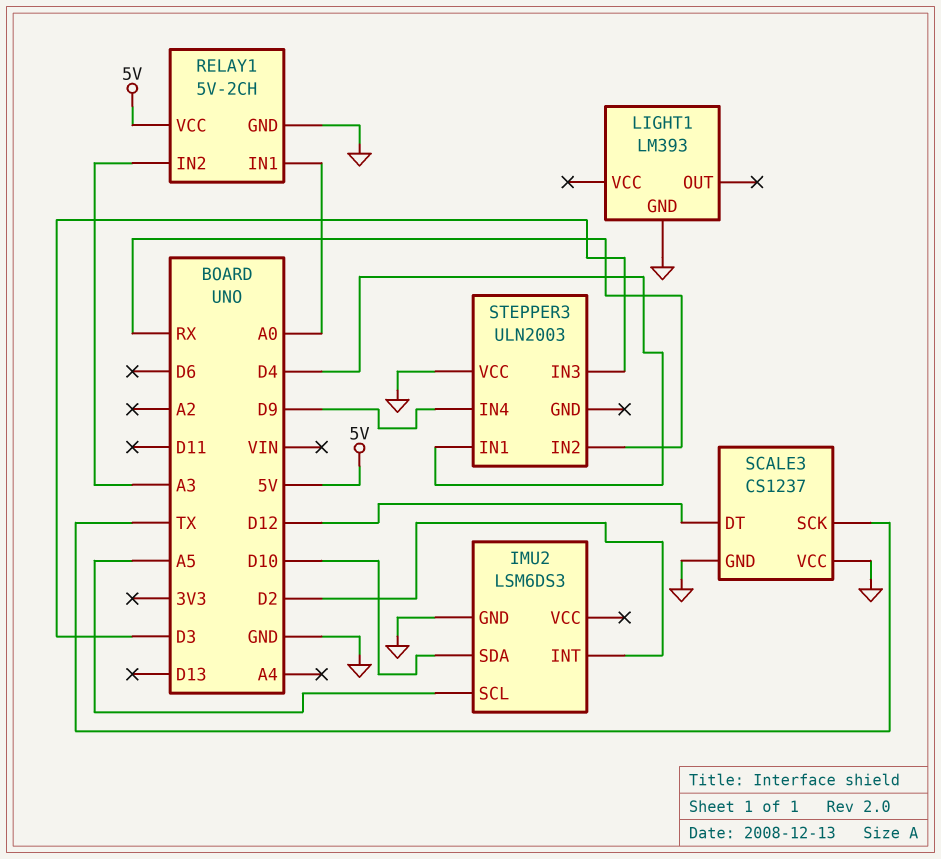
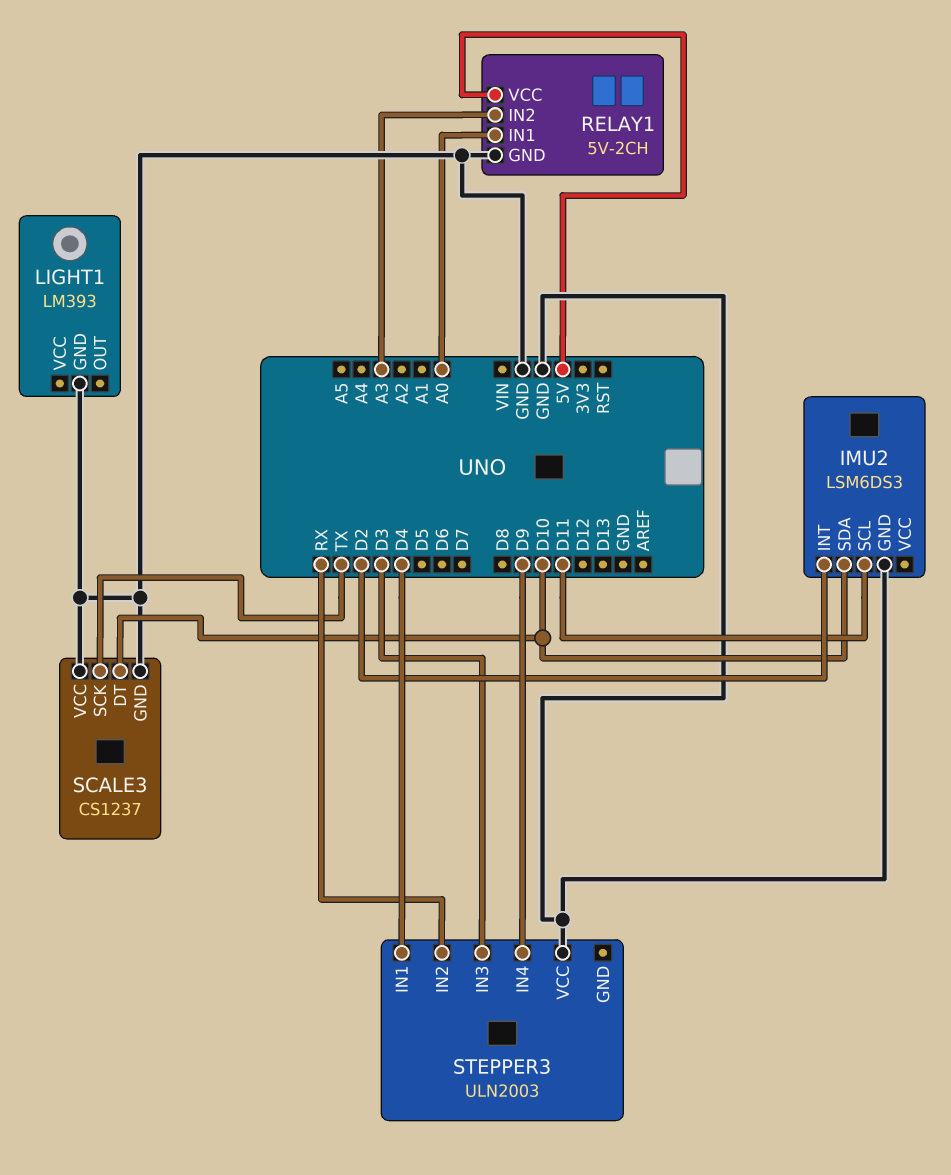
IMU2 pin SCL: A5 -> D11
SCALE3 pin DT: D12 -> D10

